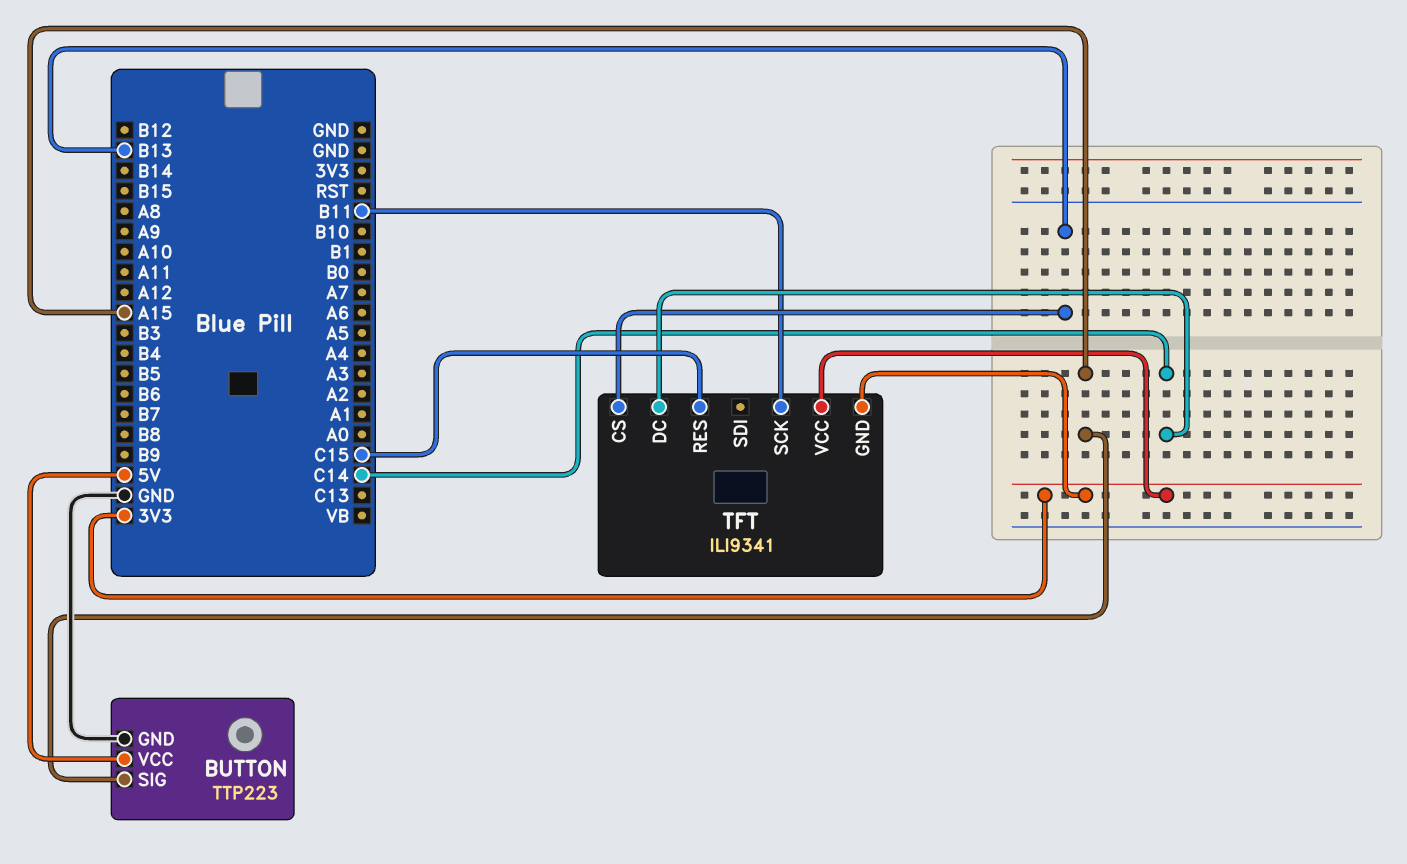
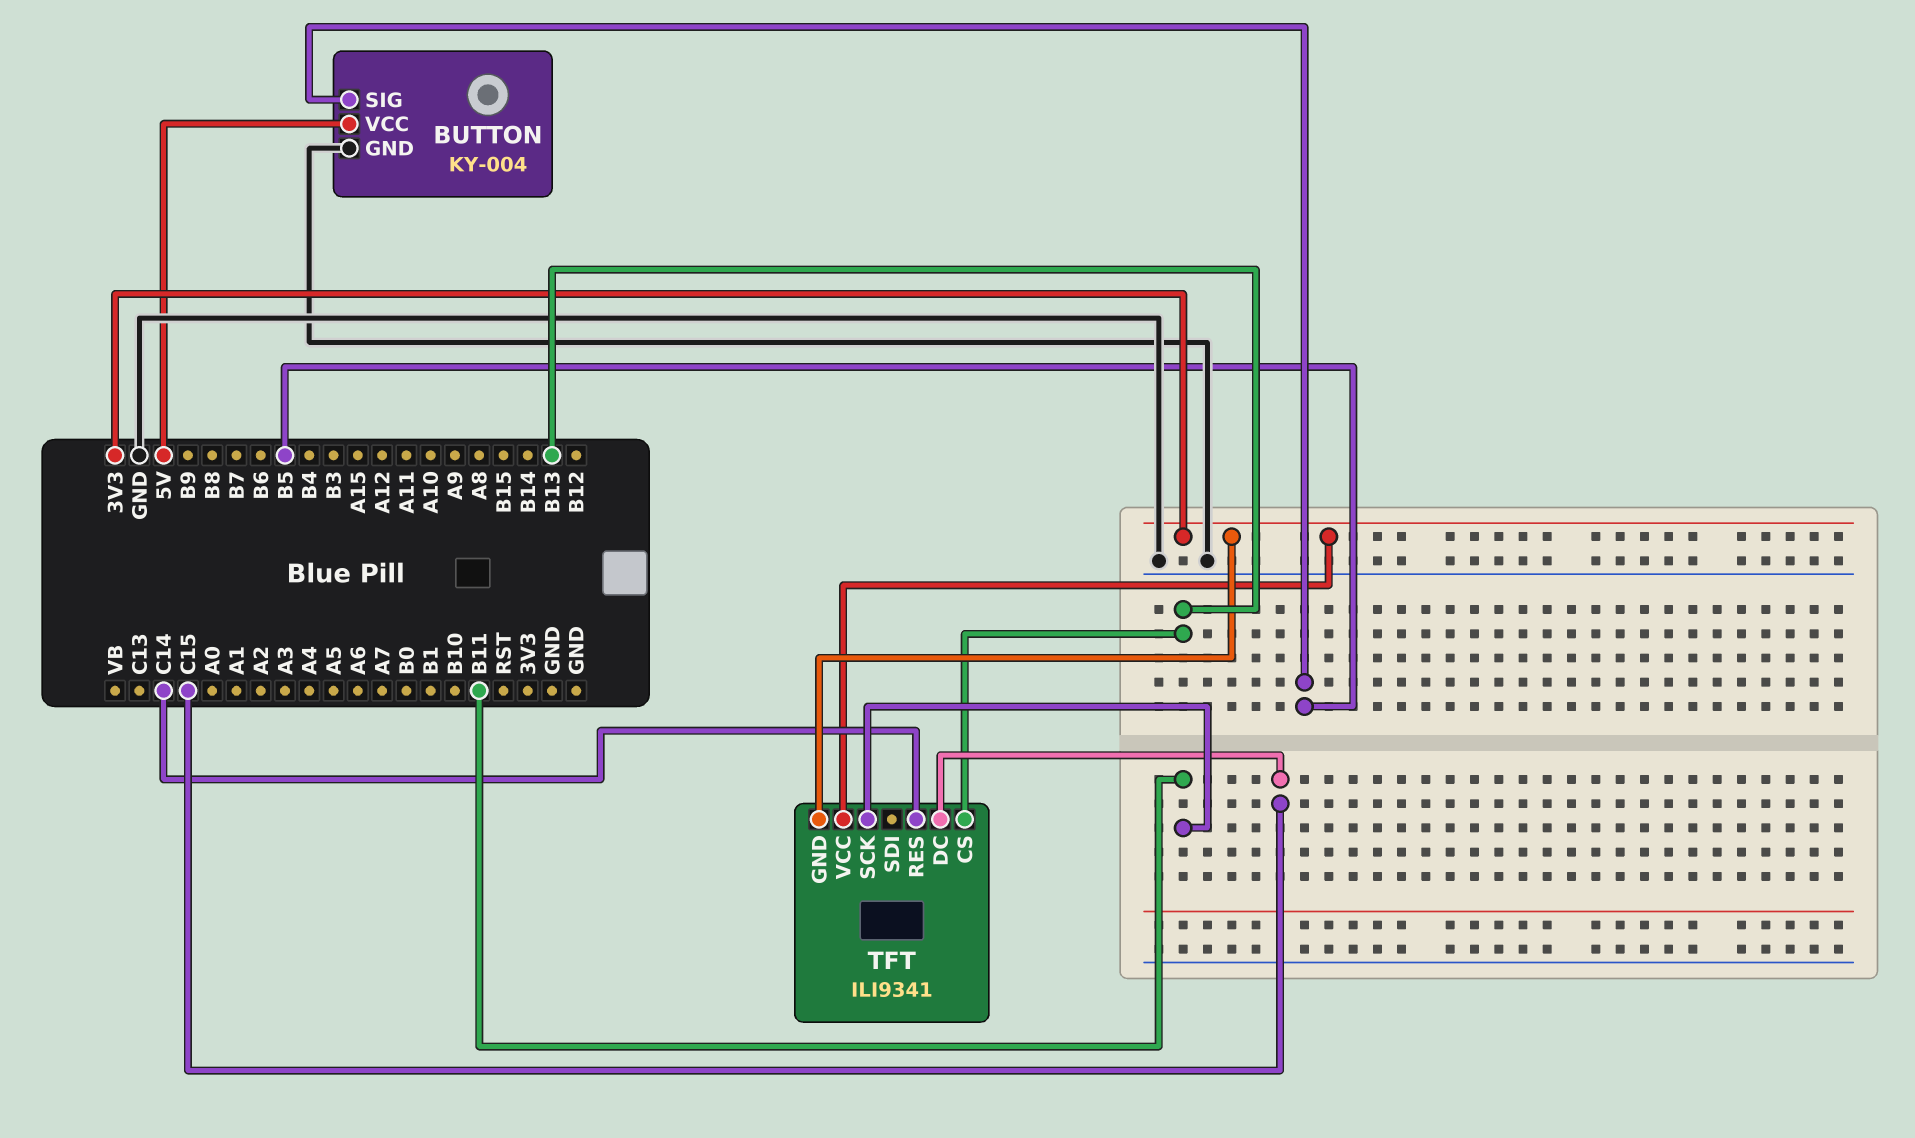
BUTTON: TTP223 -> KY-004
BUTTON pin SIG: A15 -> B5
TFT pin DC: C14 -> C15
TFT pin RES: C15 -> C14

